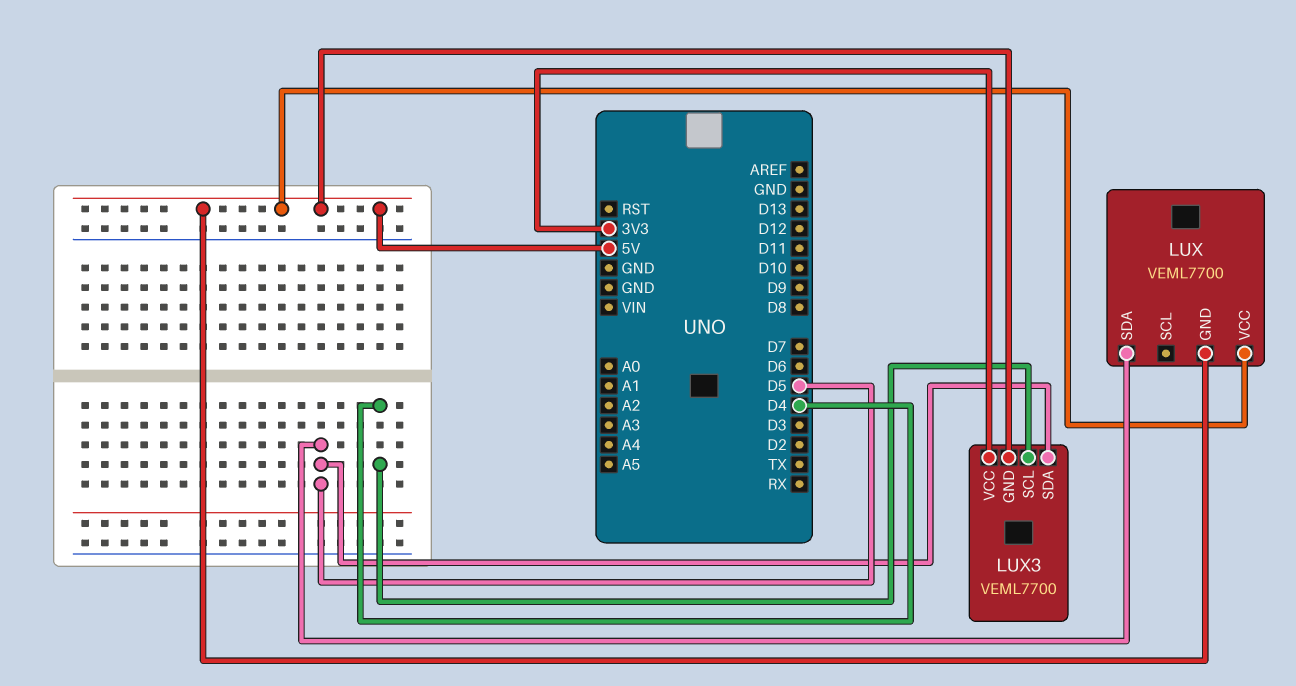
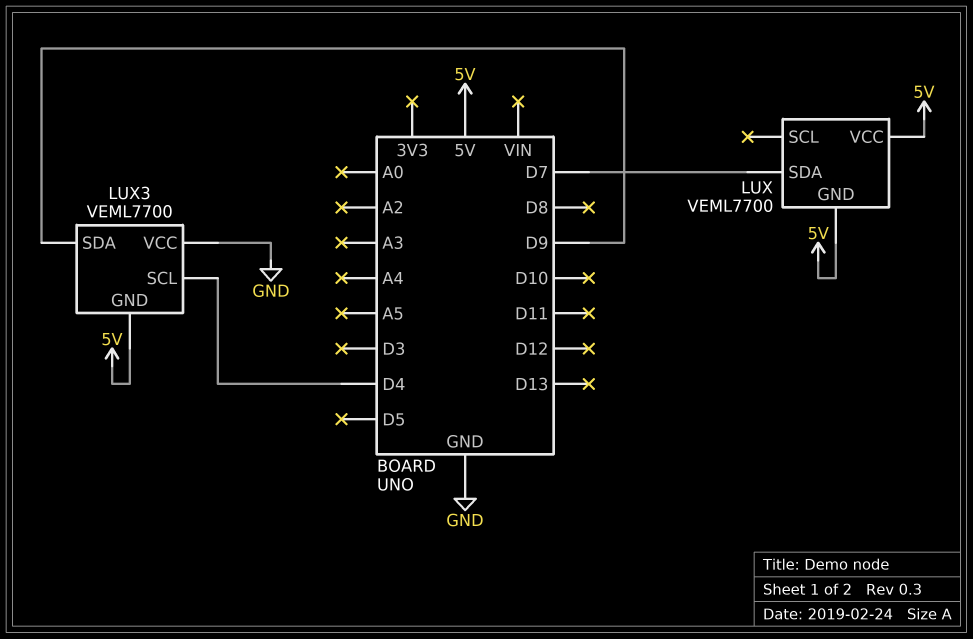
LUX pin SDA: D5 -> D7
LUX3 pin SDA: D5 -> D9
LUX3 pin VCC: 3V3 -> GND

